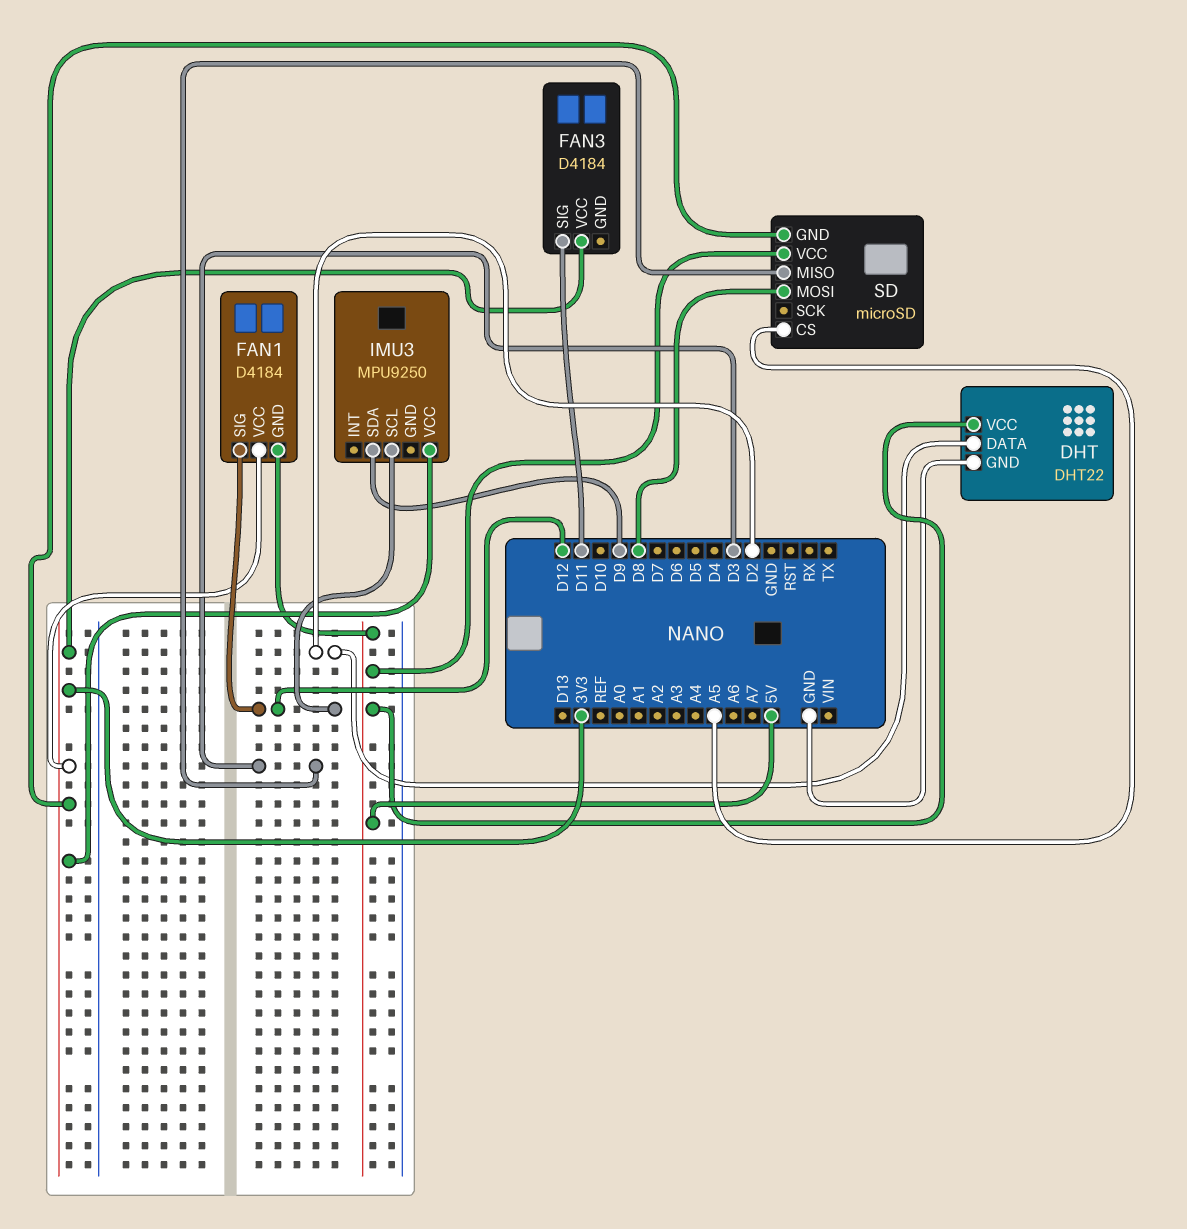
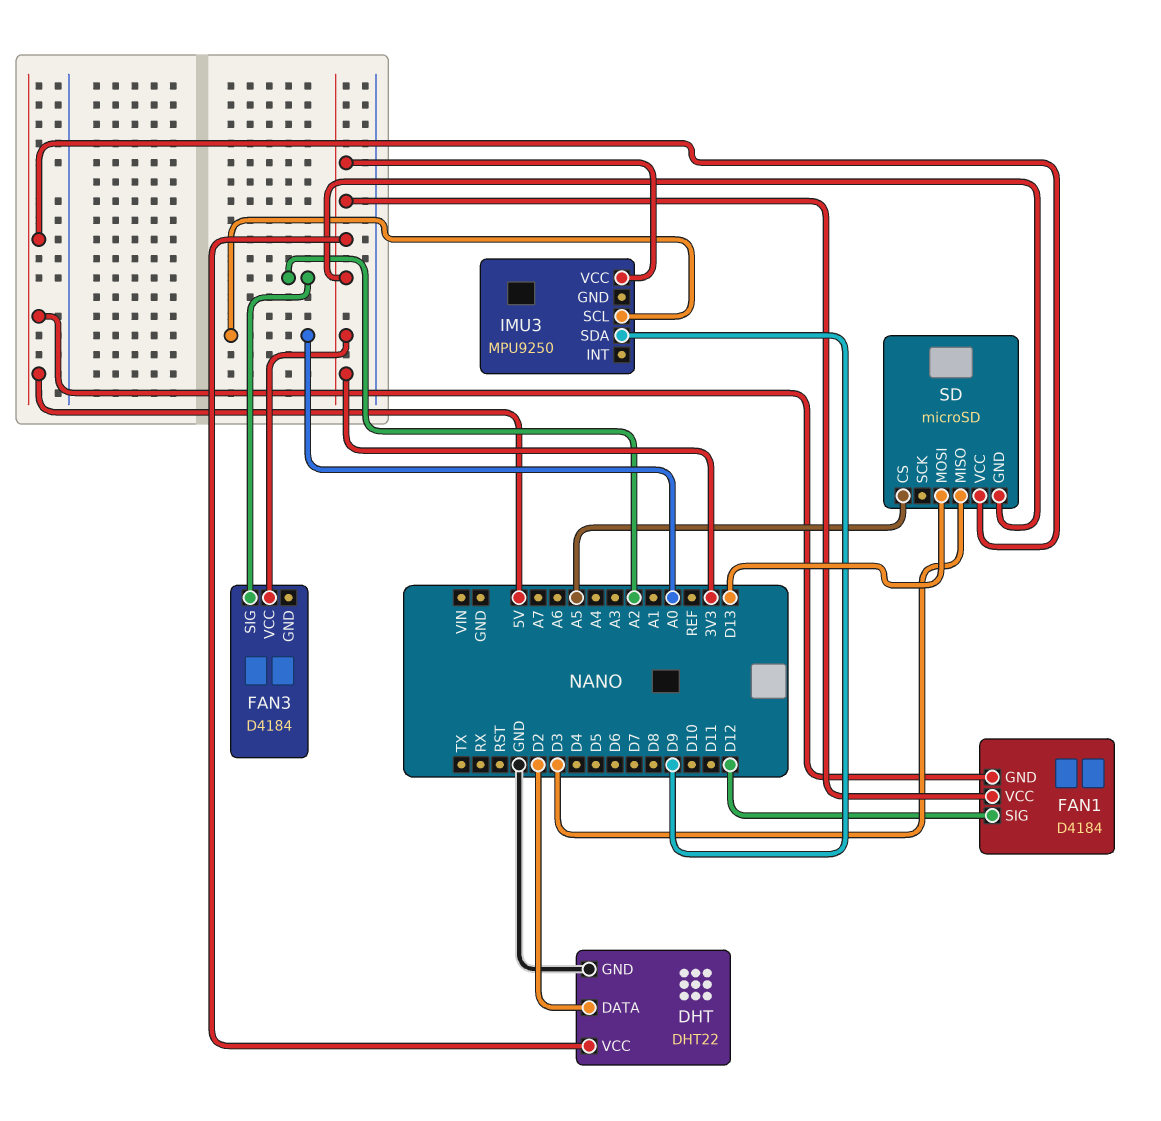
DHT pin VCC: 5V -> 3V3
FAN3 pin SIG: D11 -> A2
IMU3 pin SCL: D12 -> A0
SD pin MOSI: D8 -> D13

